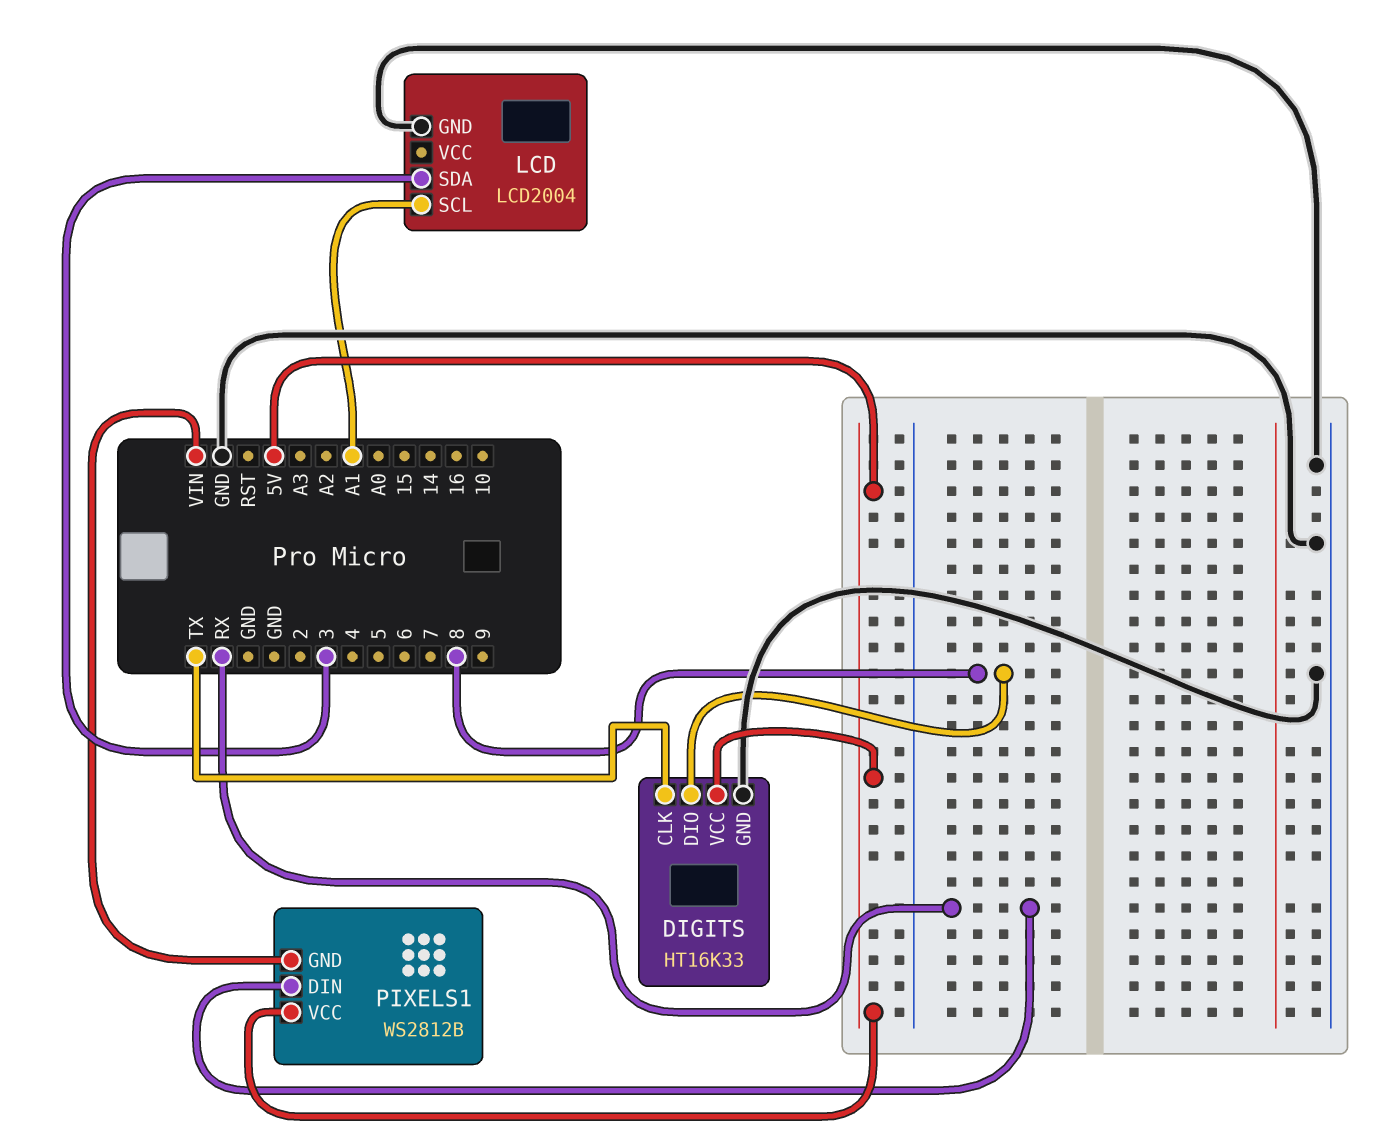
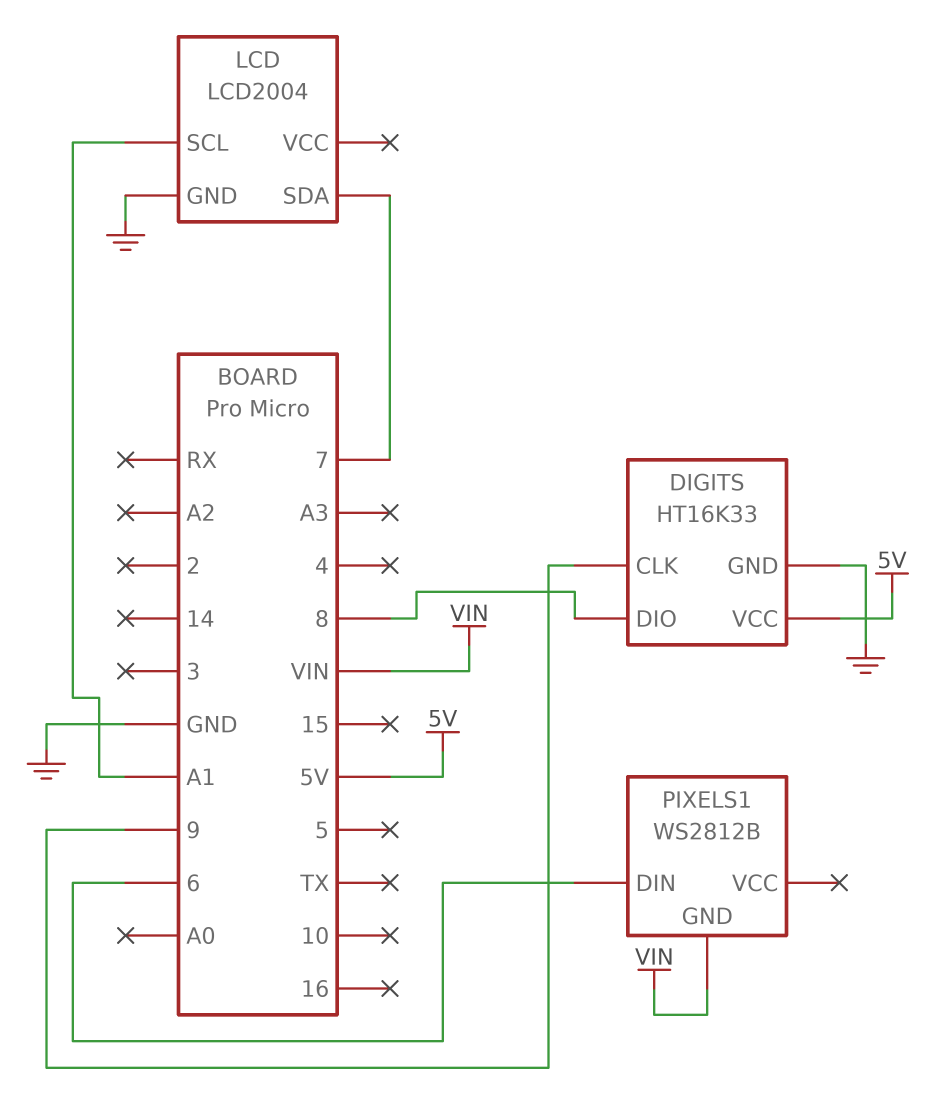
DIGITS pin CLK: TX -> 9
LCD pin SDA: 3 -> 7
PIXELS1 pin DIN: RX -> 6
PIXELS1 pin VCC: 5V -> none

